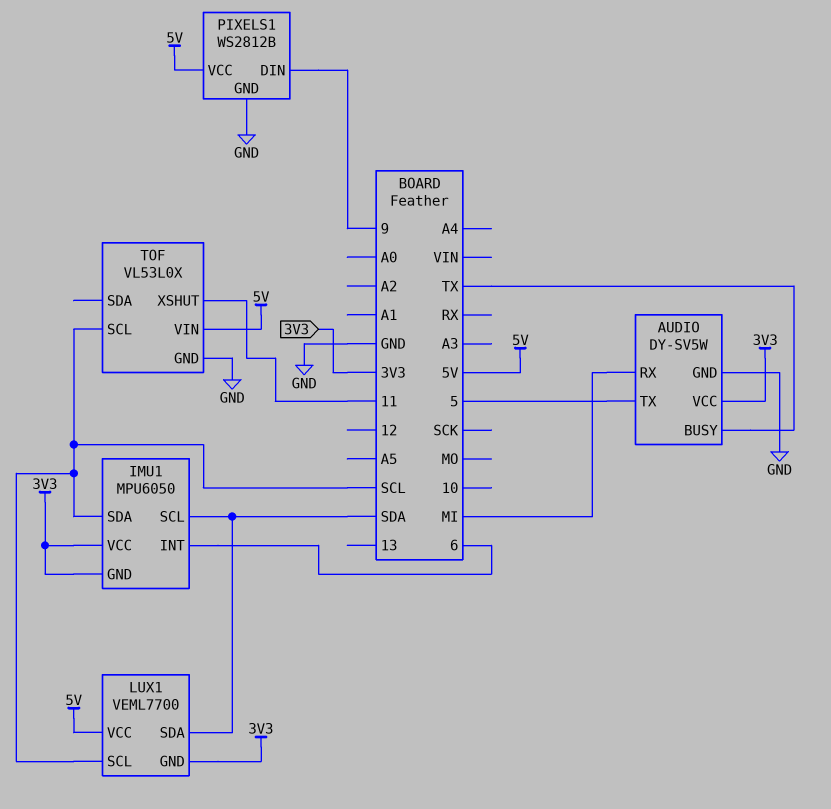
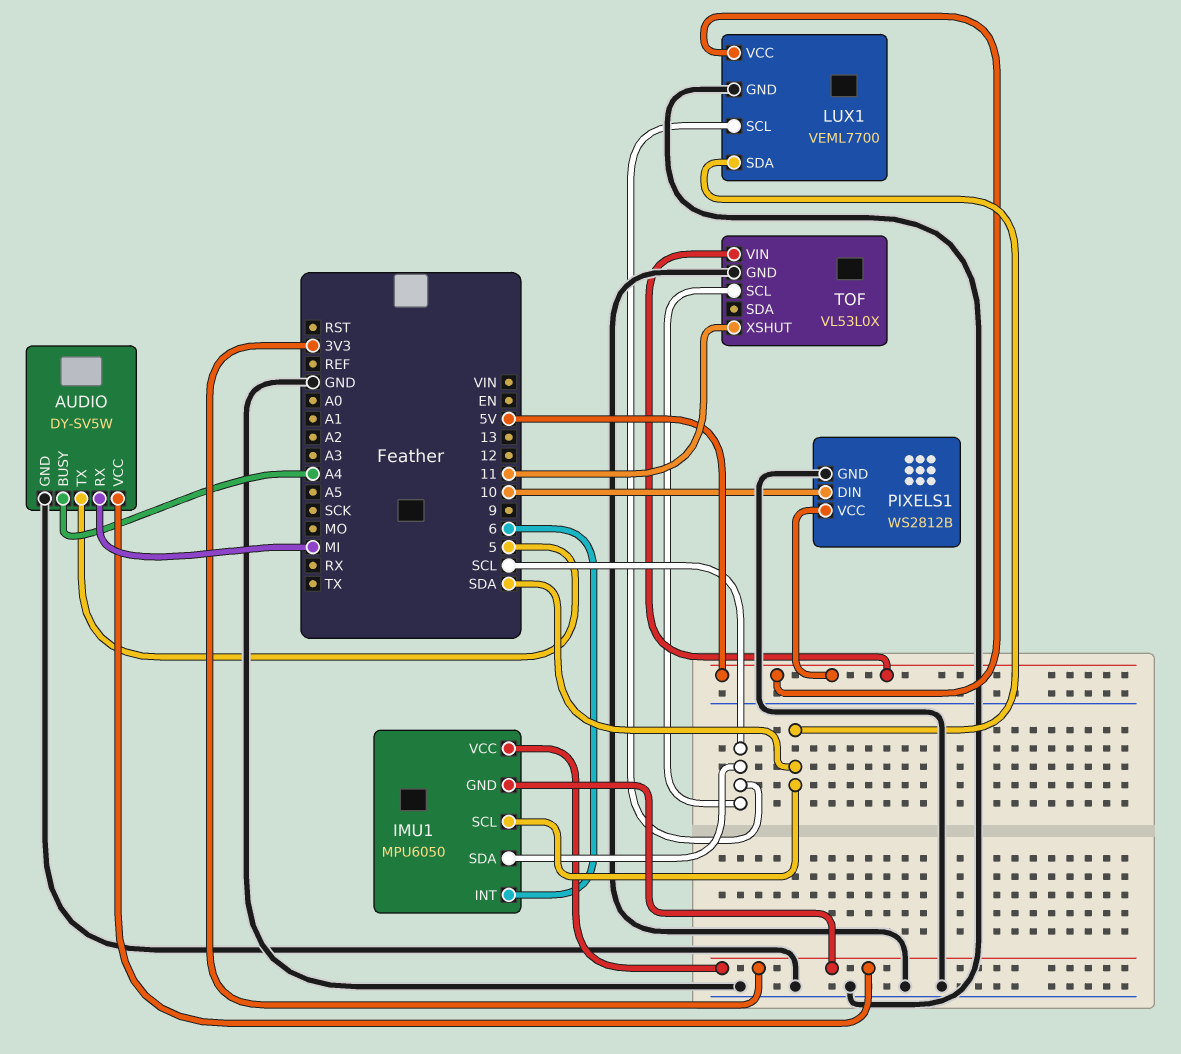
AUDIO pin BUSY: TX -> A4
LUX1 pin GND: 3V3 -> GND
PIXELS1 pin DIN: 9 -> 10

